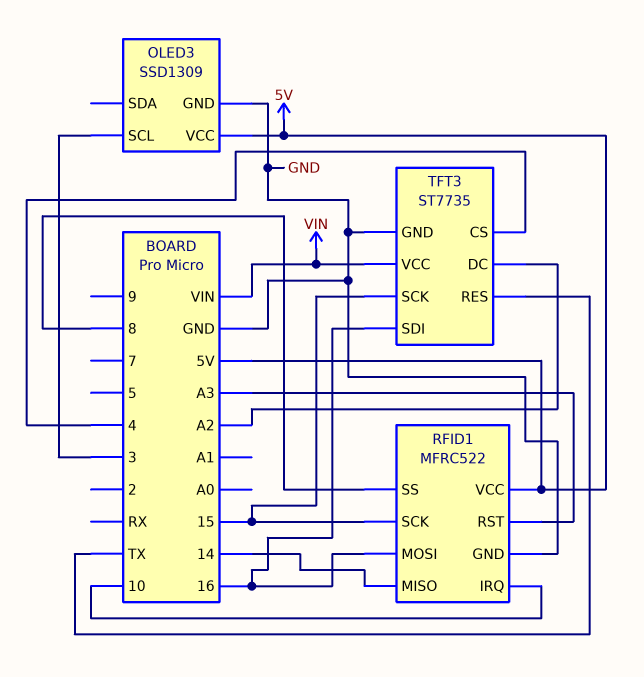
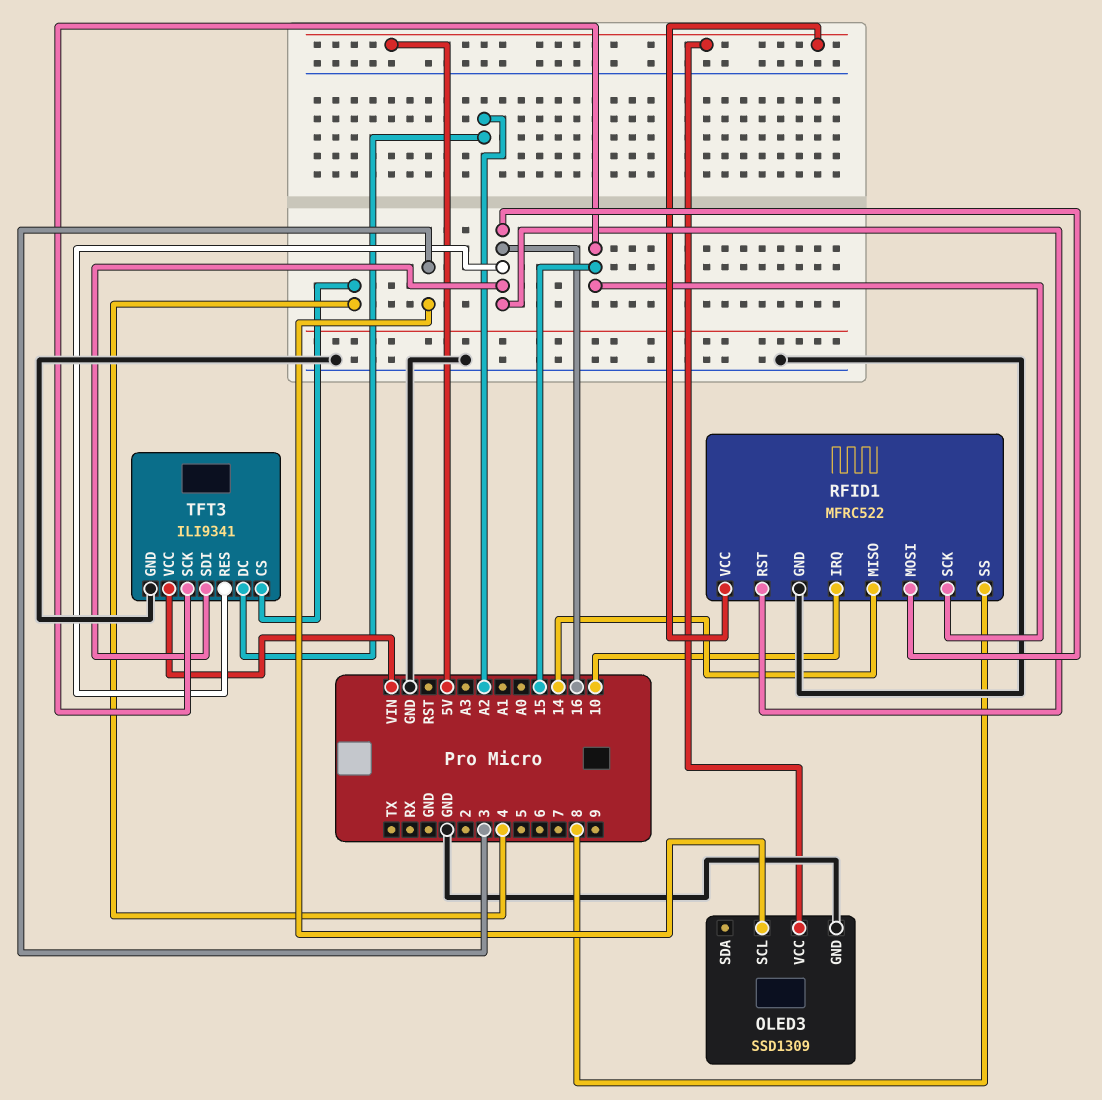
RFID1 pin RST: A3 -> 16
TFT3: ST7735 -> ILI9341
TFT3 pin RES: TX -> 16

